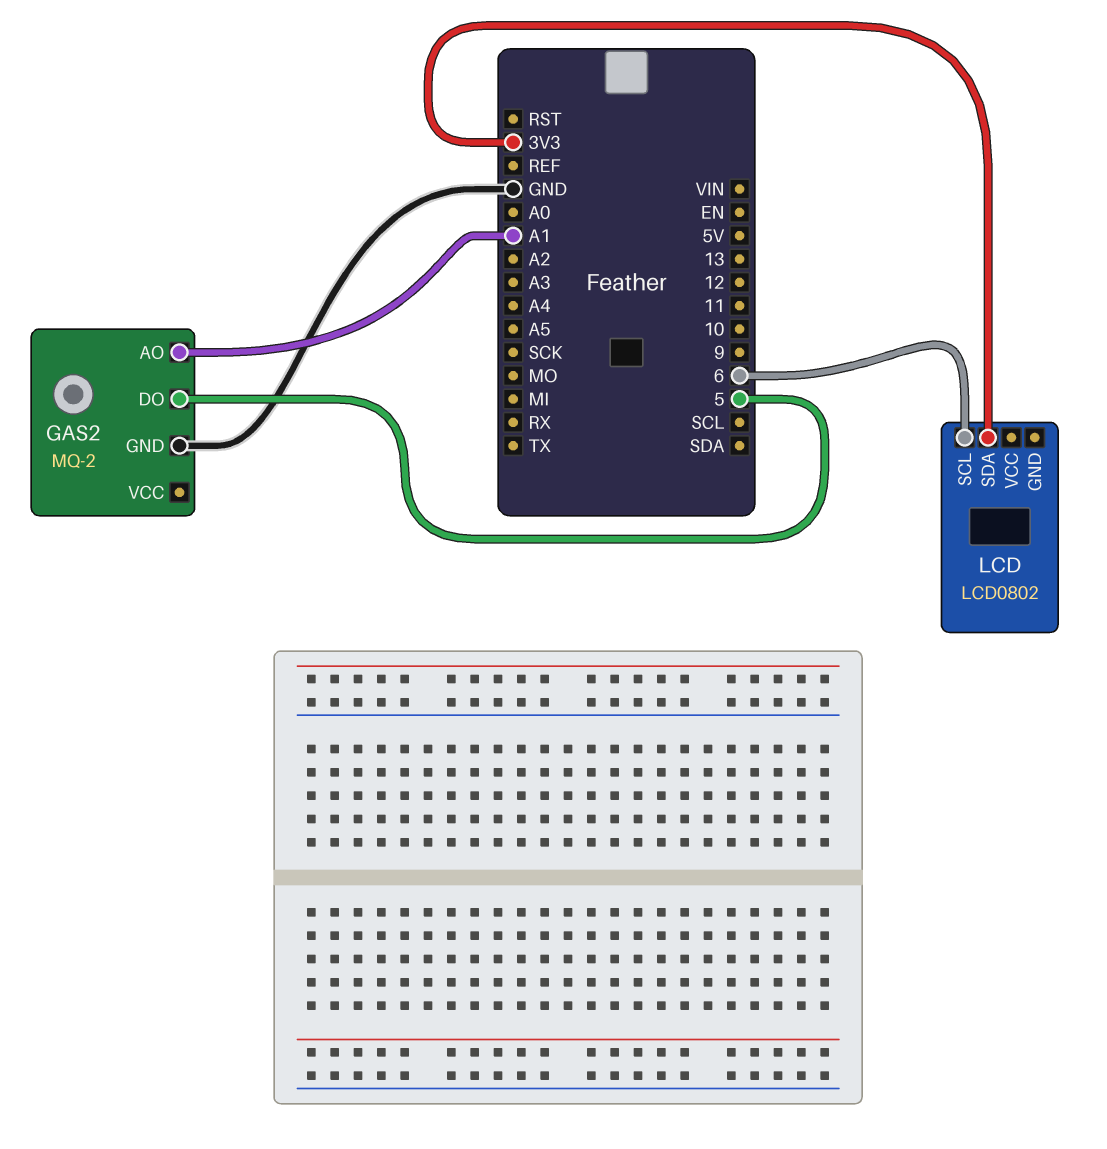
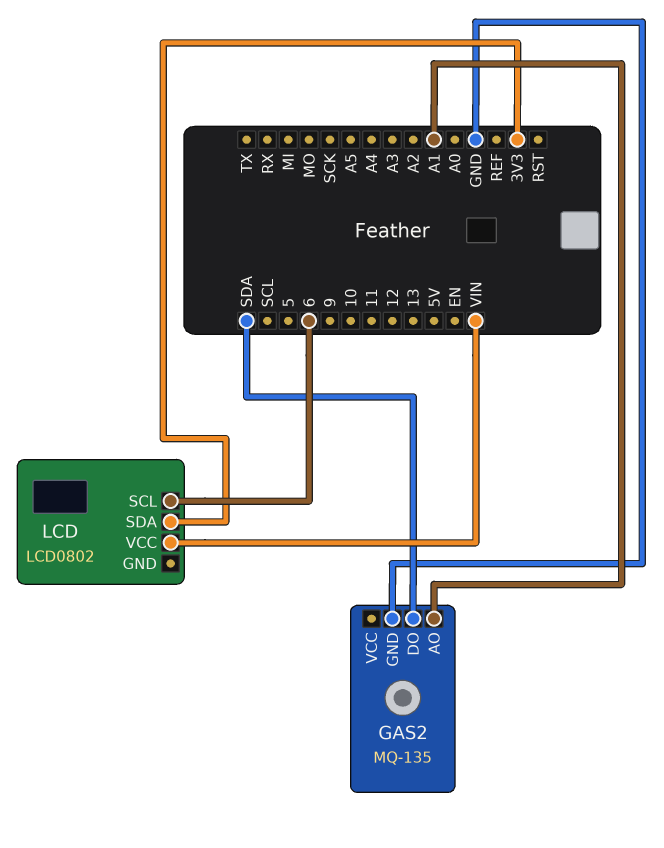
GAS2: MQ-2 -> MQ-135
GAS2 pin DO: 5 -> SDA
LCD pin VCC: none -> VIN

